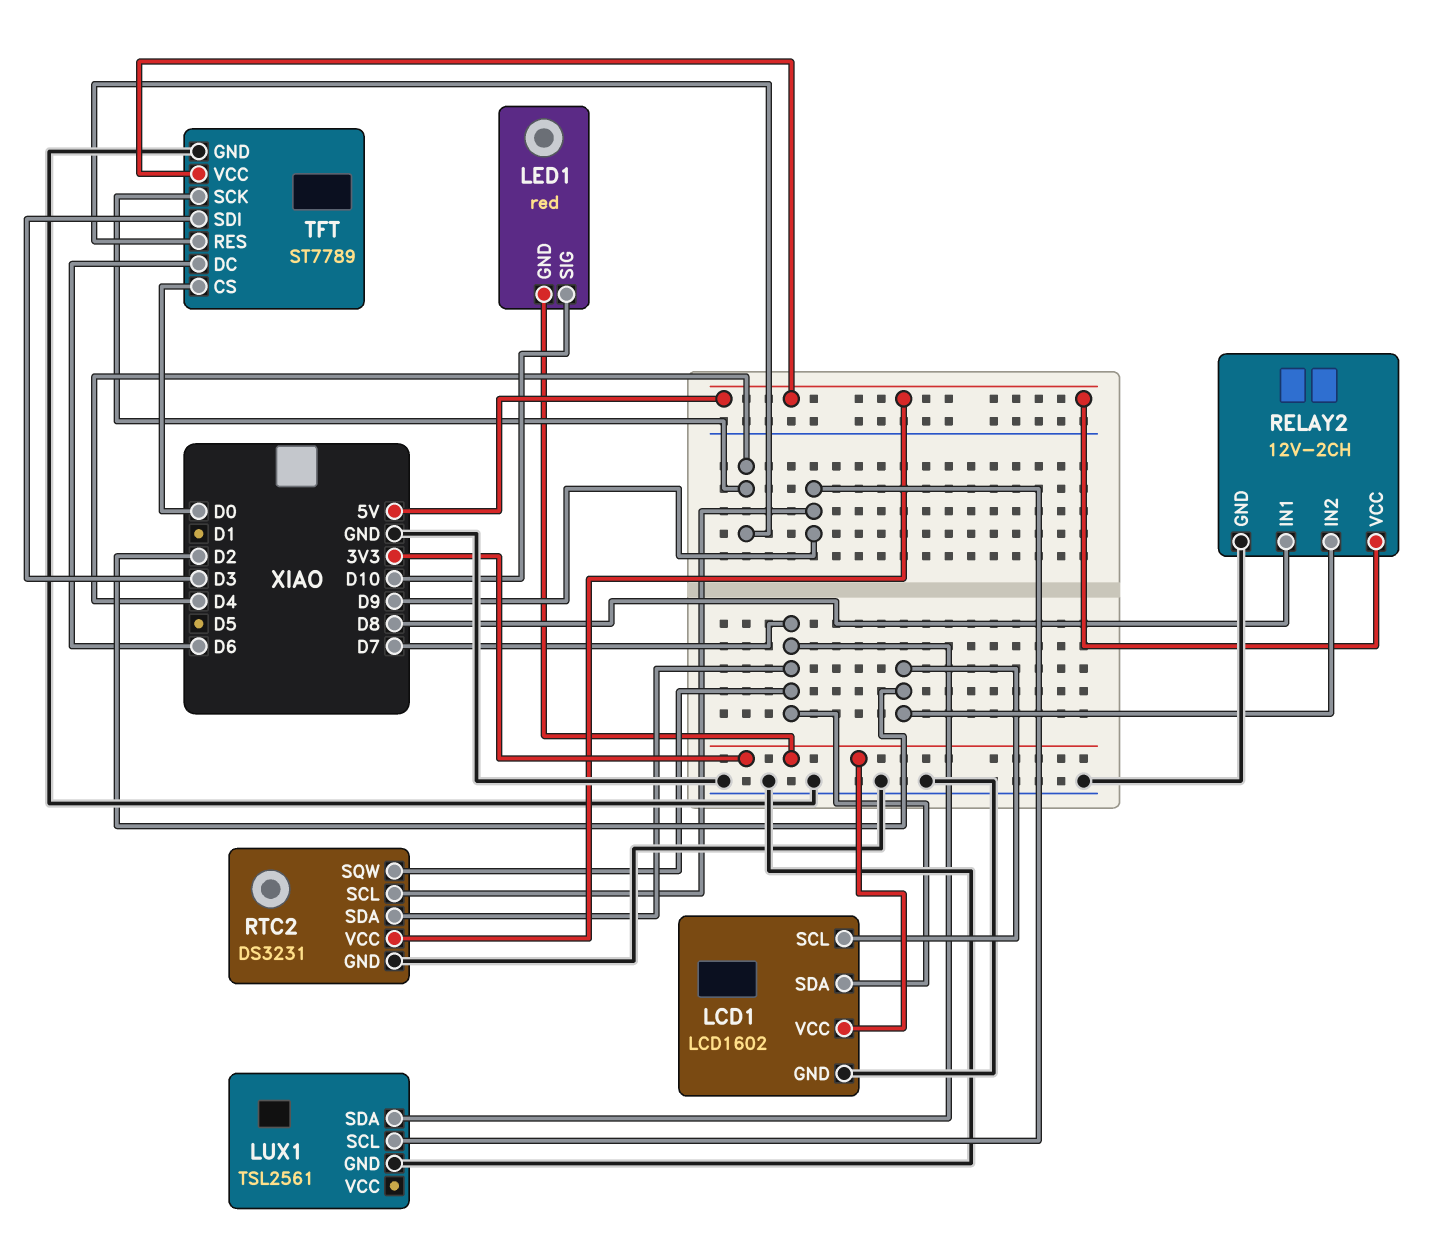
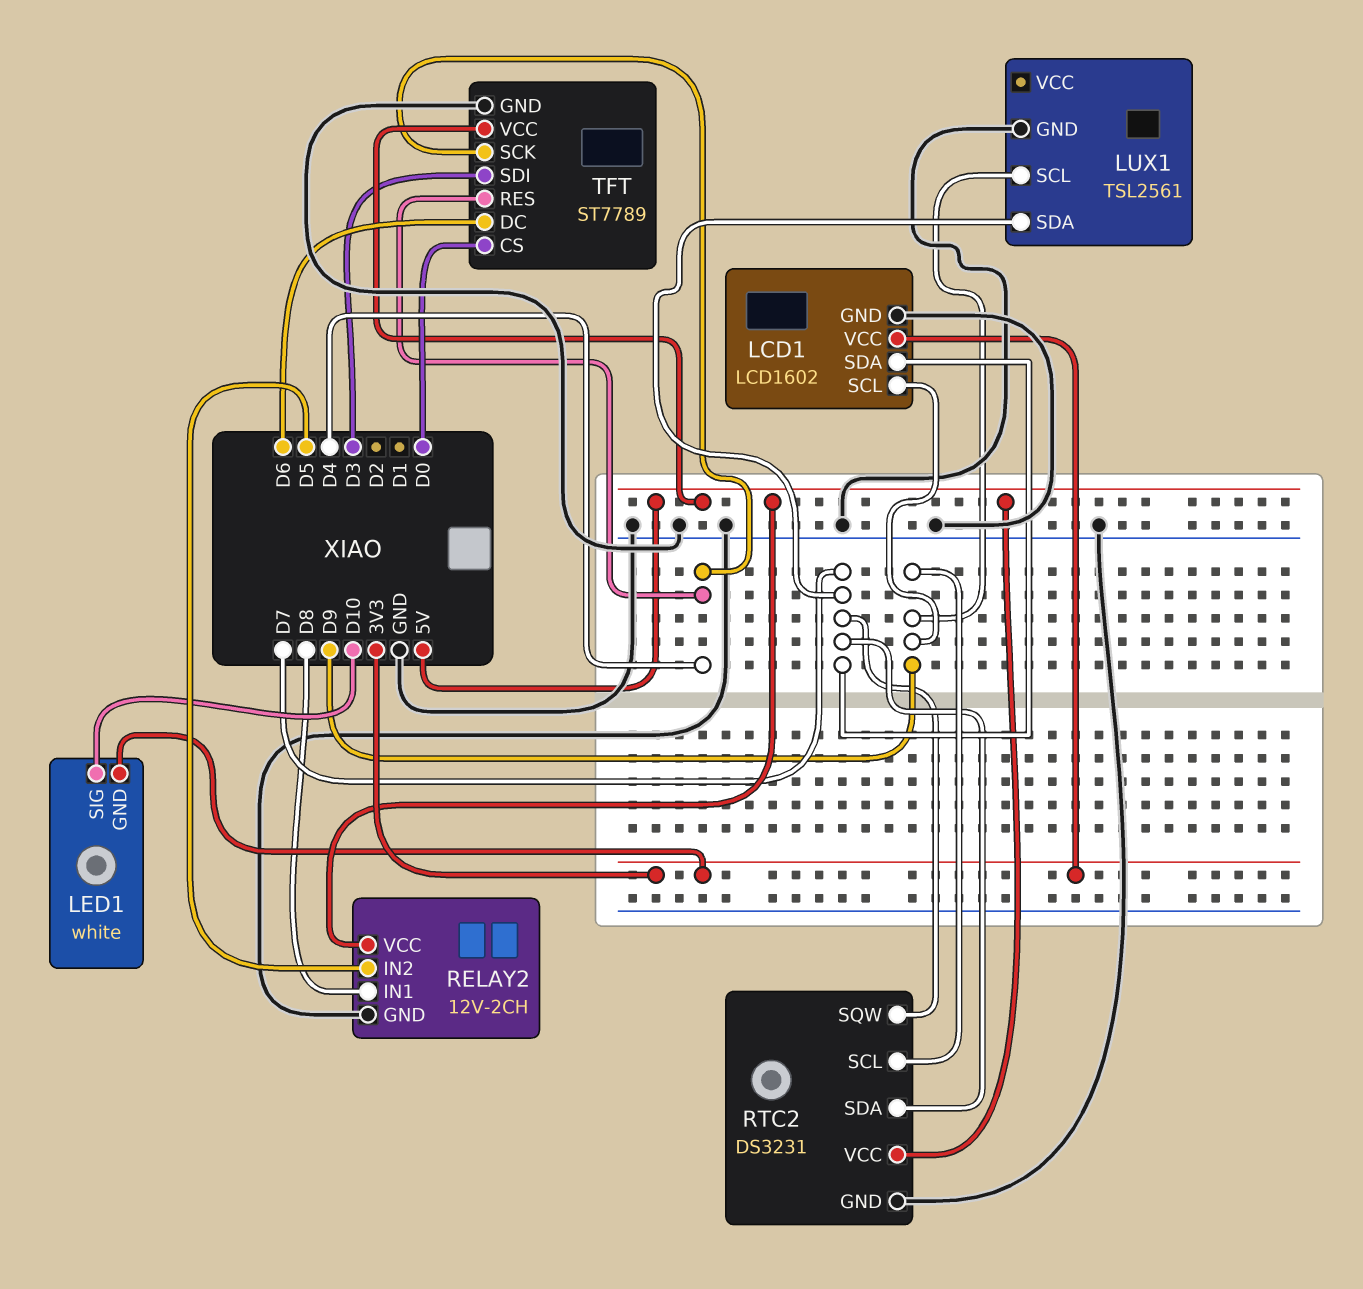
LCD1 pin SCL: D2 -> D9
LED1: red -> white
RELAY2 pin IN2: D2 -> D5

